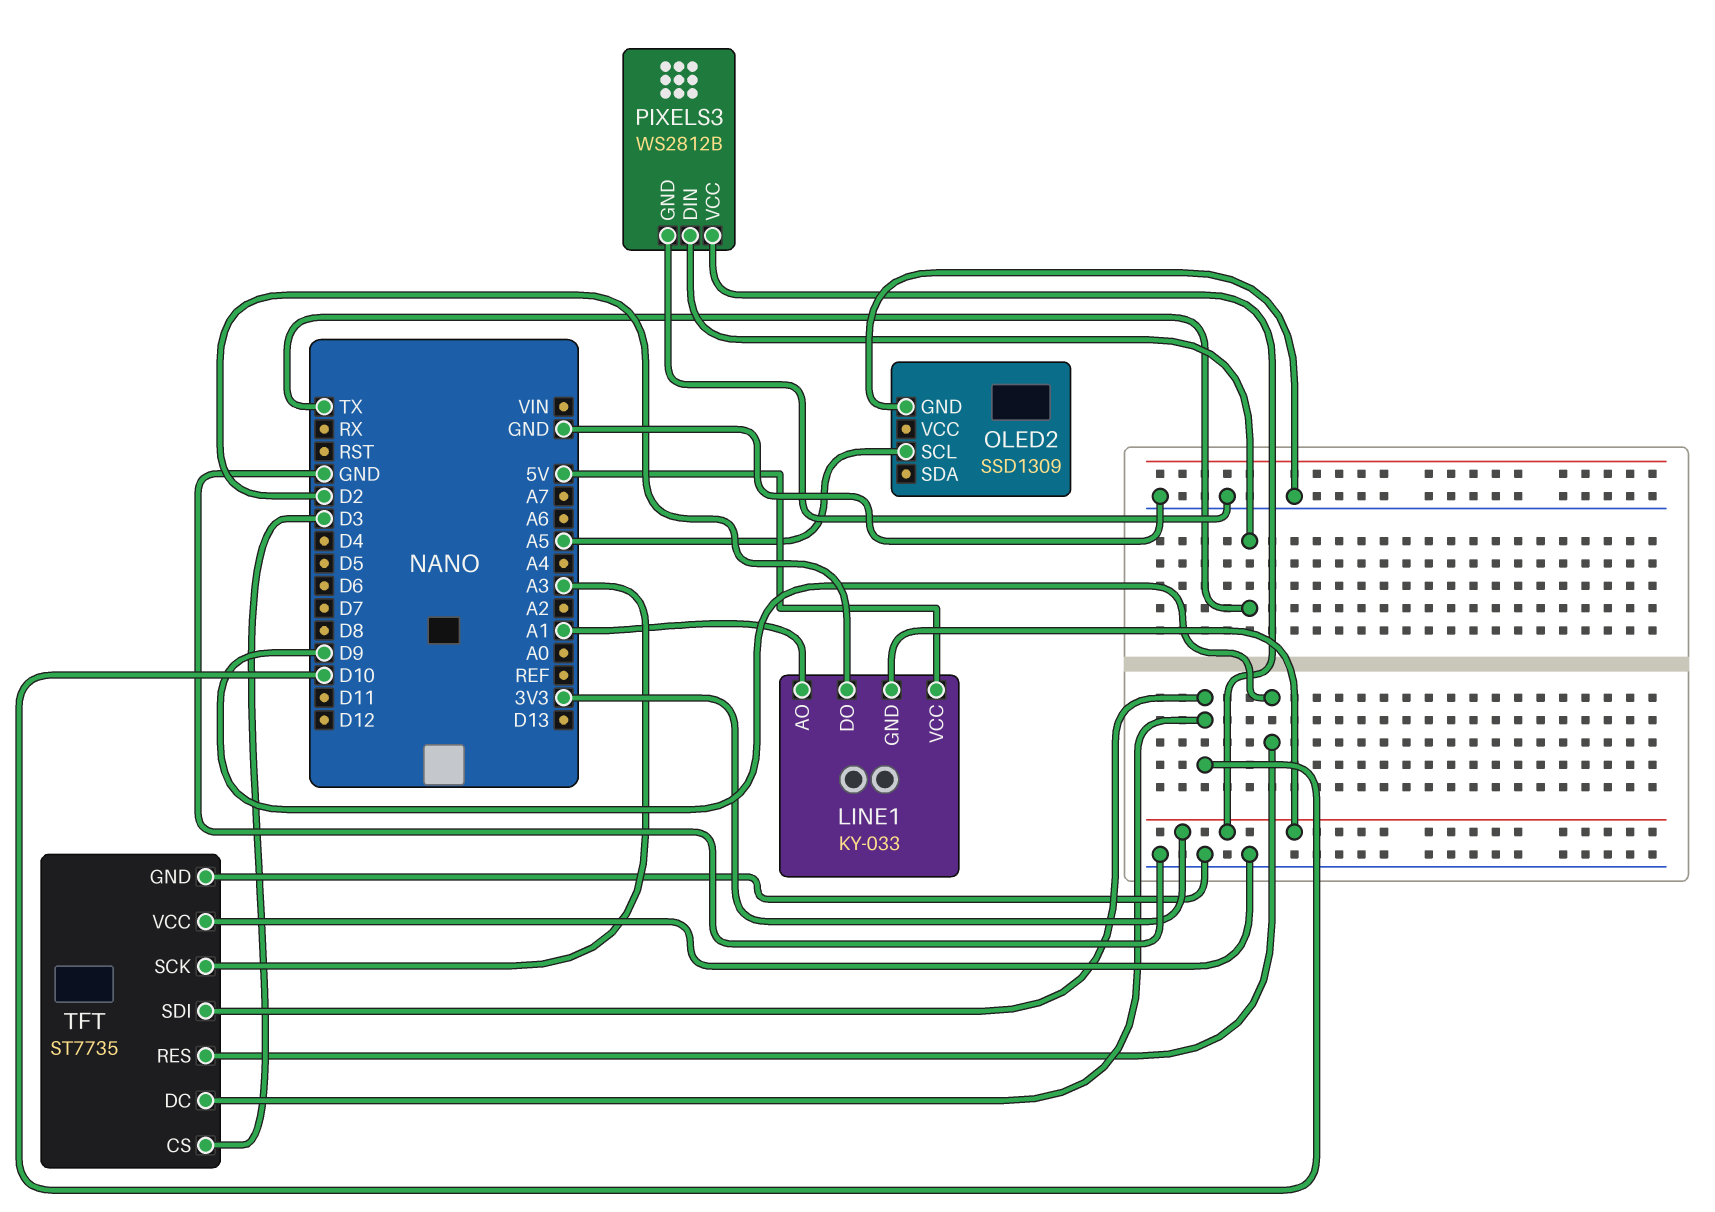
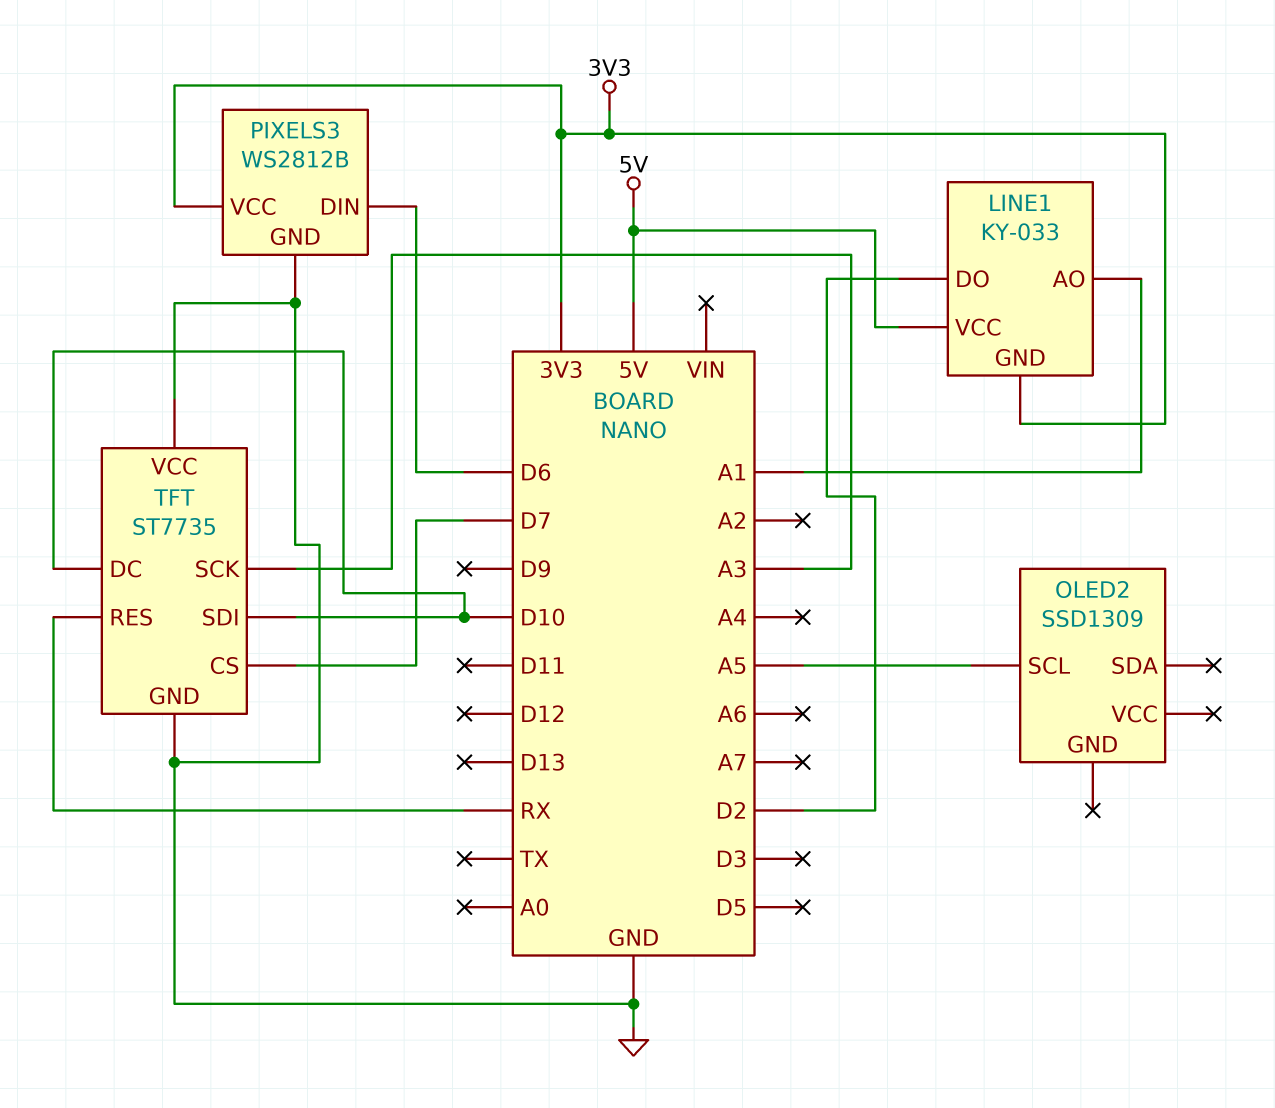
OLED2 pin GND: GND -> none
PIXELS3 pin DIN: TX -> D6
TFT pin CS: D3 -> D7
TFT pin RES: D9 -> RX

